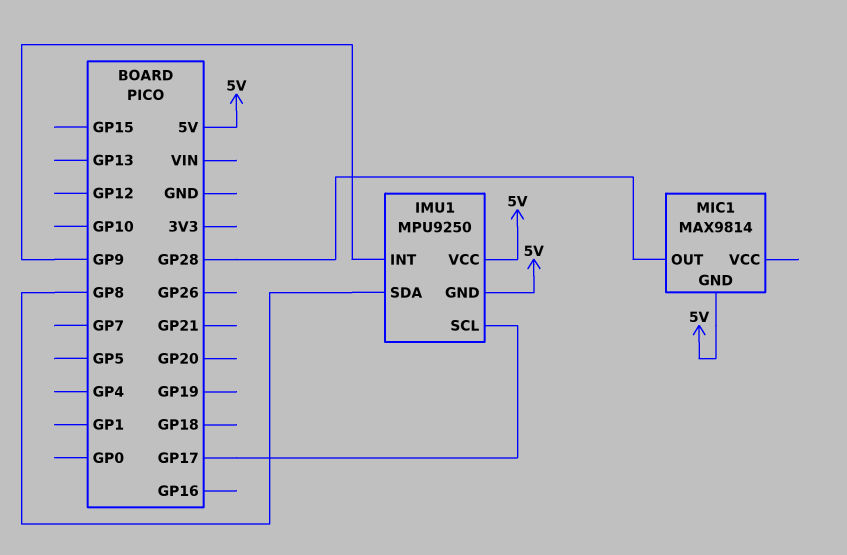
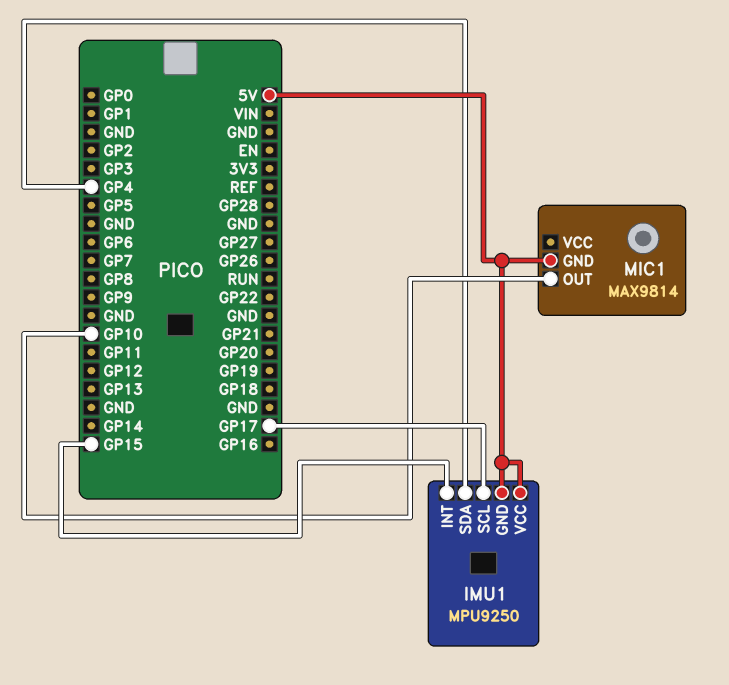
IMU1 pin INT: GP9 -> GP15
IMU1 pin SDA: GP8 -> GP4
MIC1 pin OUT: GP28 -> GP10

